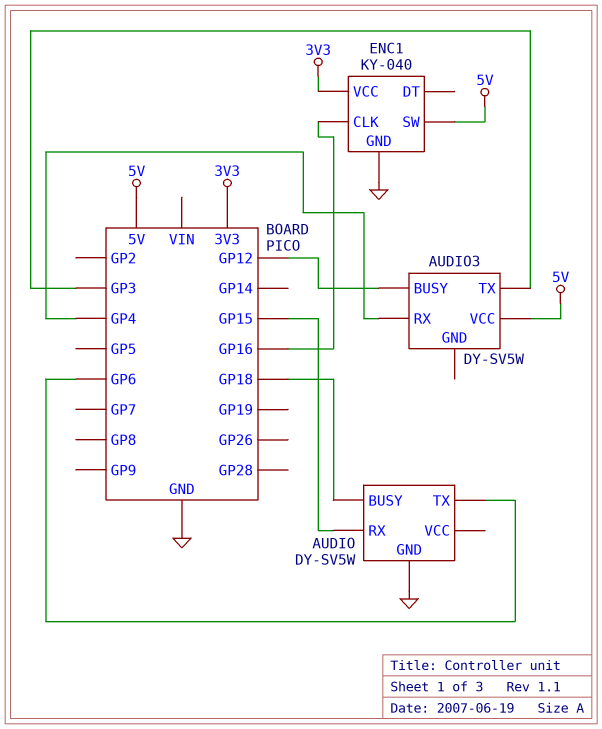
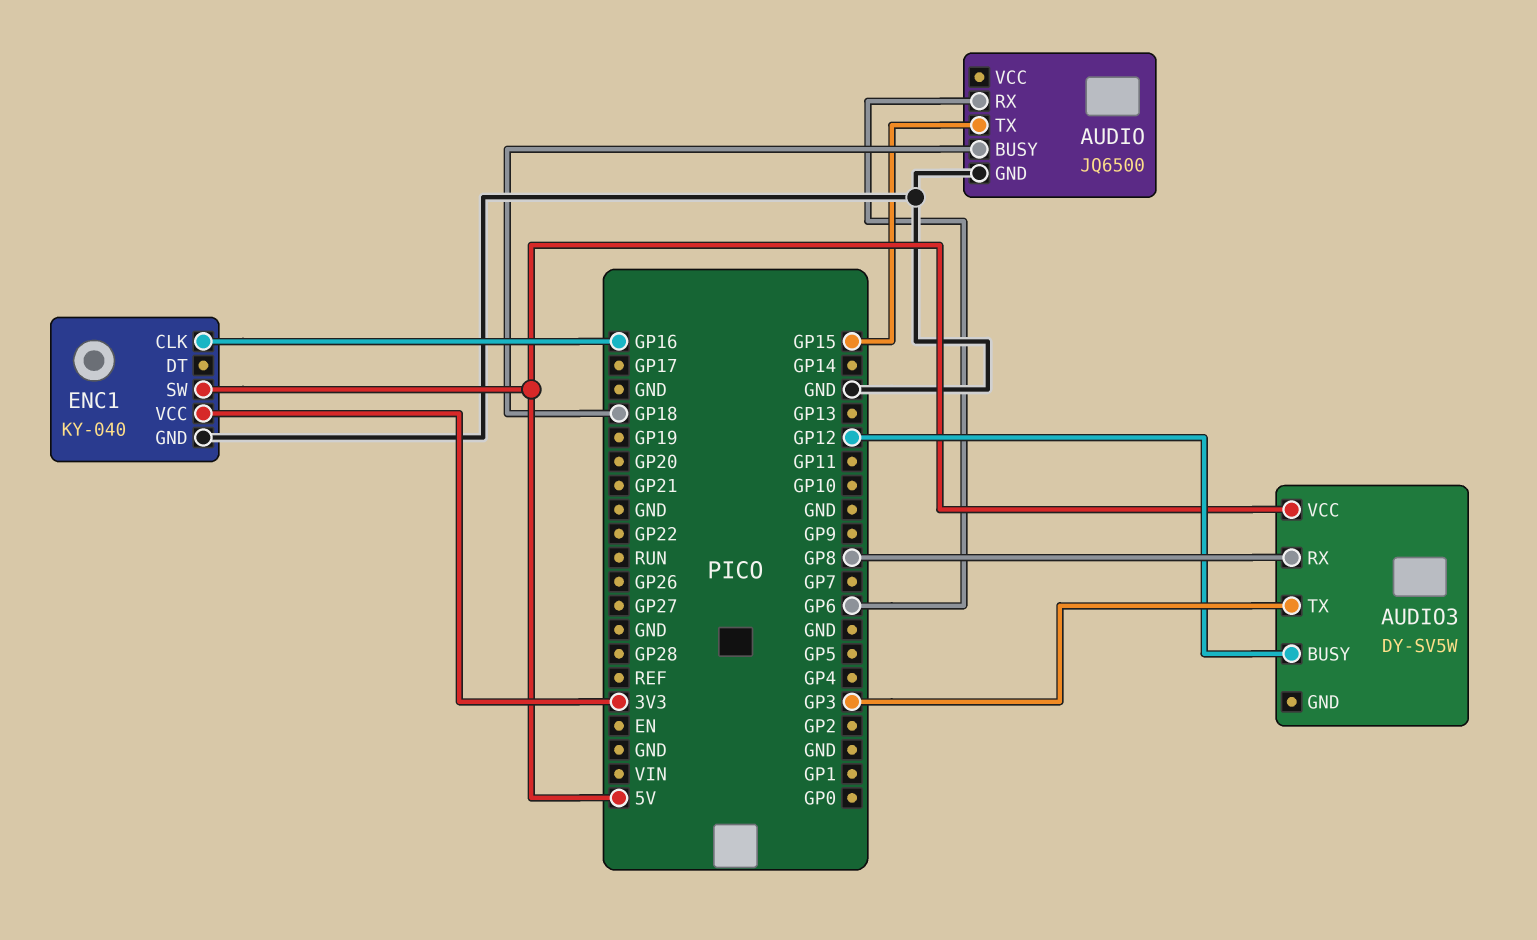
AUDIO: DY-SV5W -> JQ6500
AUDIO pin RX: GP15 -> GP6
AUDIO pin TX: GP6 -> GP15
AUDIO3 pin RX: GP4 -> GP8

